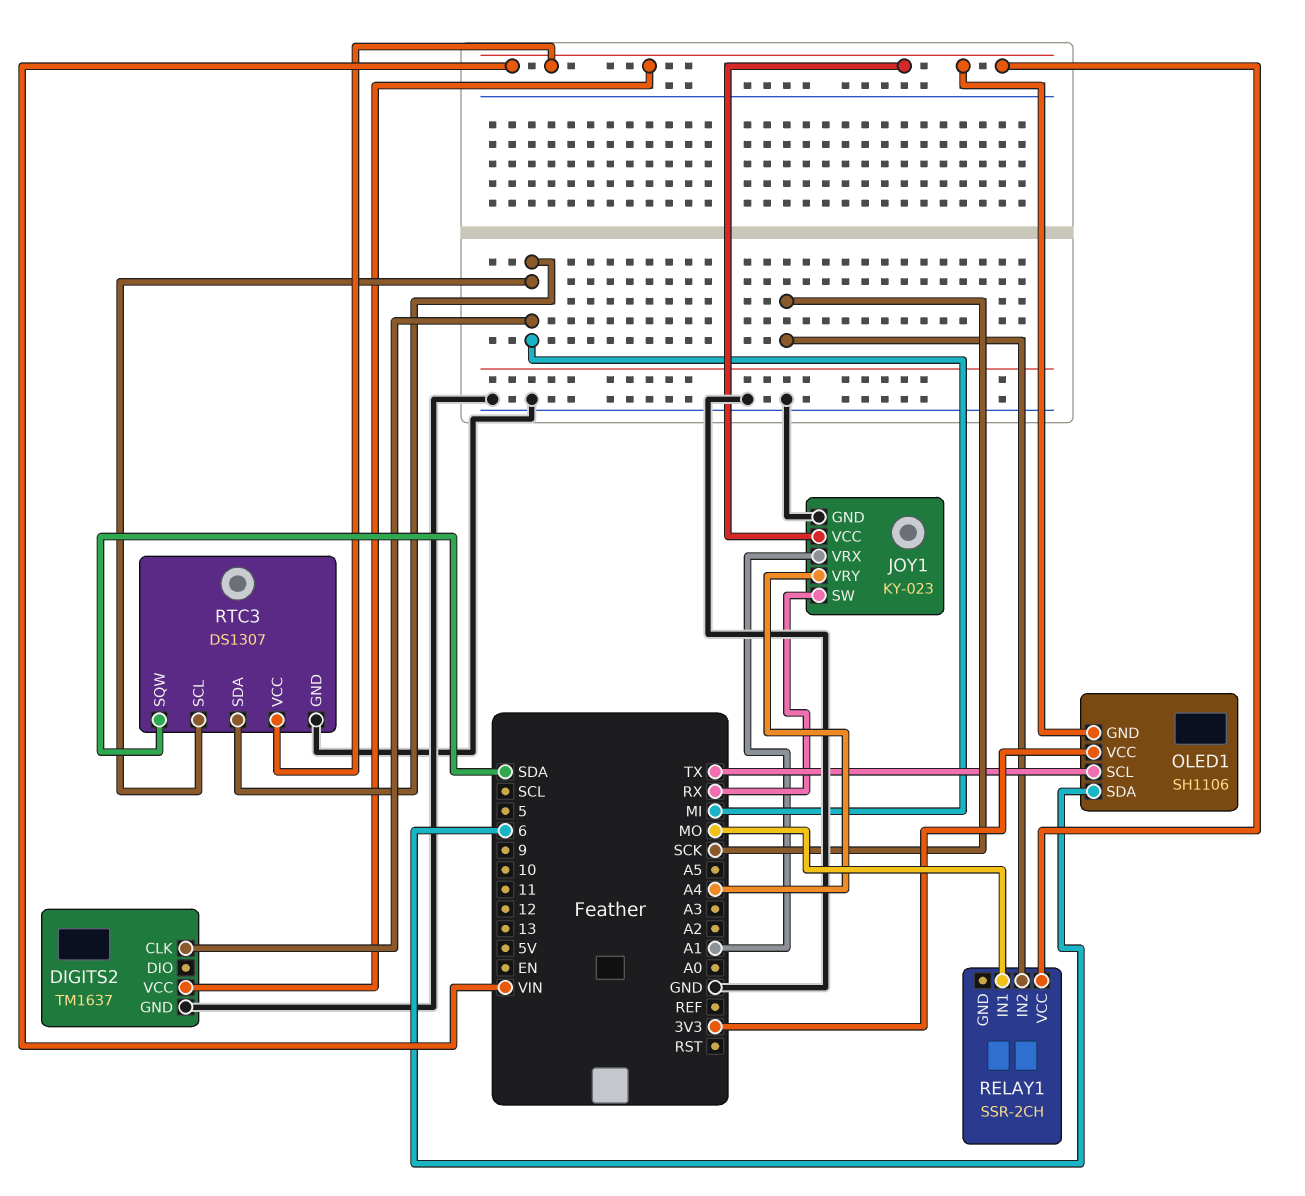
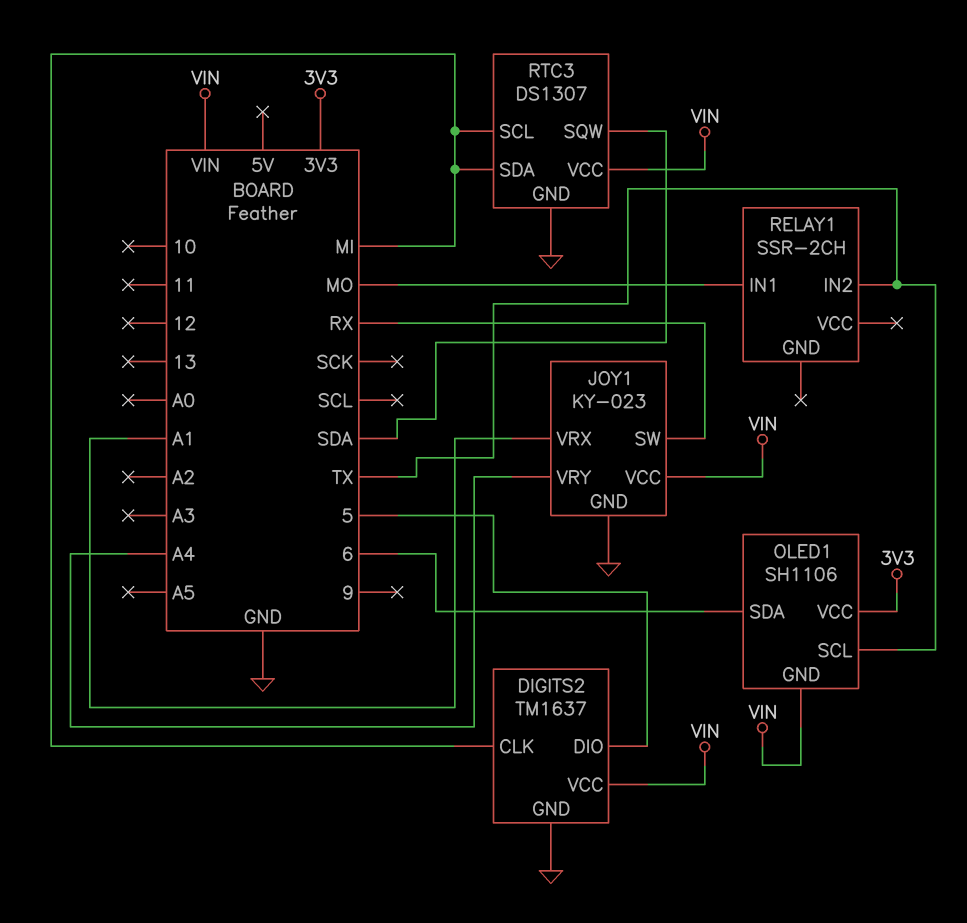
DIGITS2 pin DIO: none -> 5
RELAY1 pin IN2: SCK -> TX
RELAY1 pin VCC: VIN -> none

